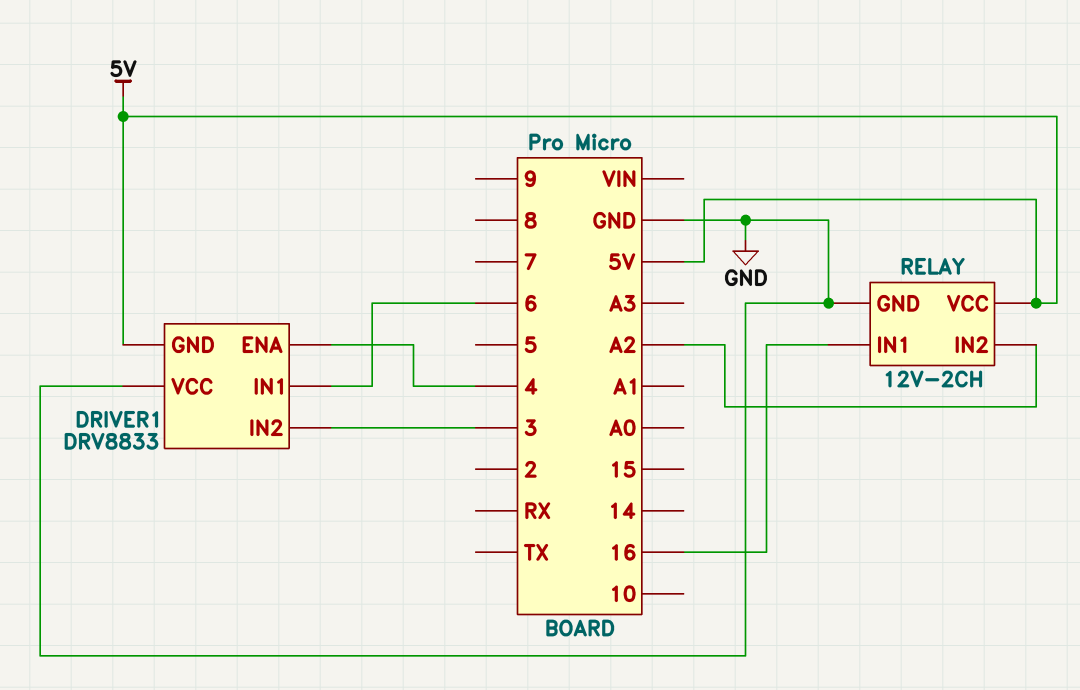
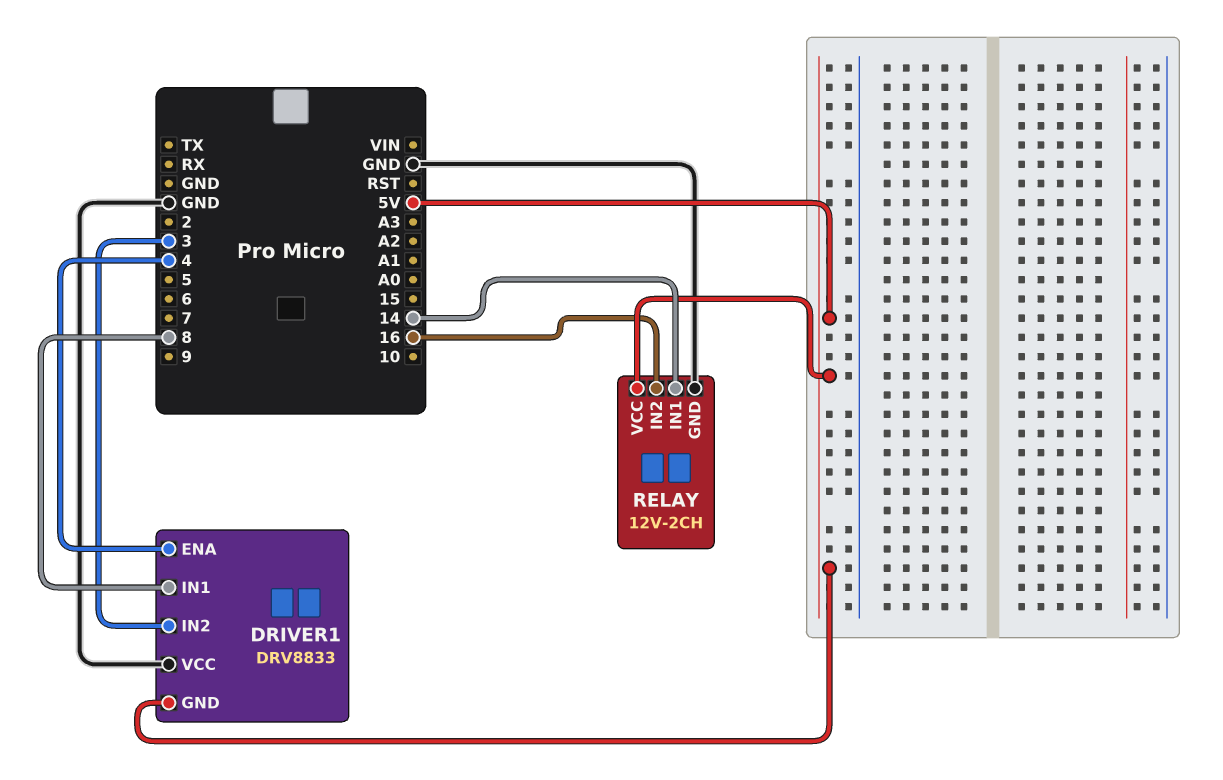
DRIVER1 pin IN1: 6 -> 8
RELAY pin IN1: 16 -> 14
RELAY pin IN2: A2 -> 16

